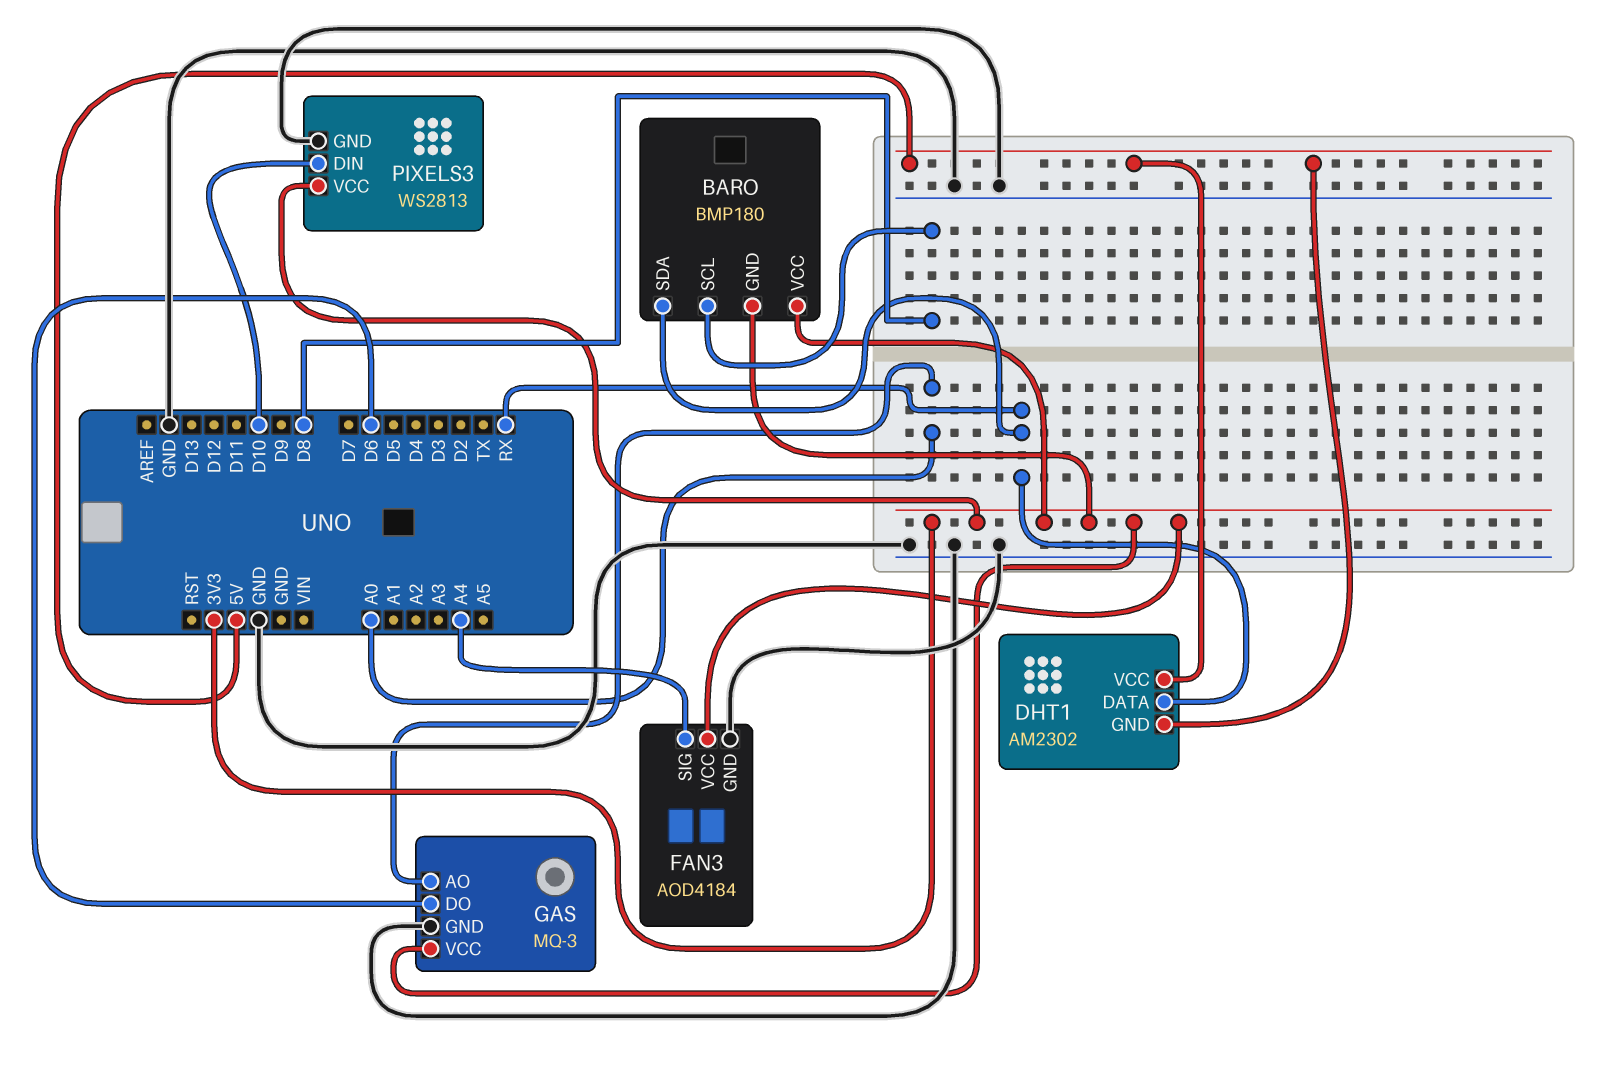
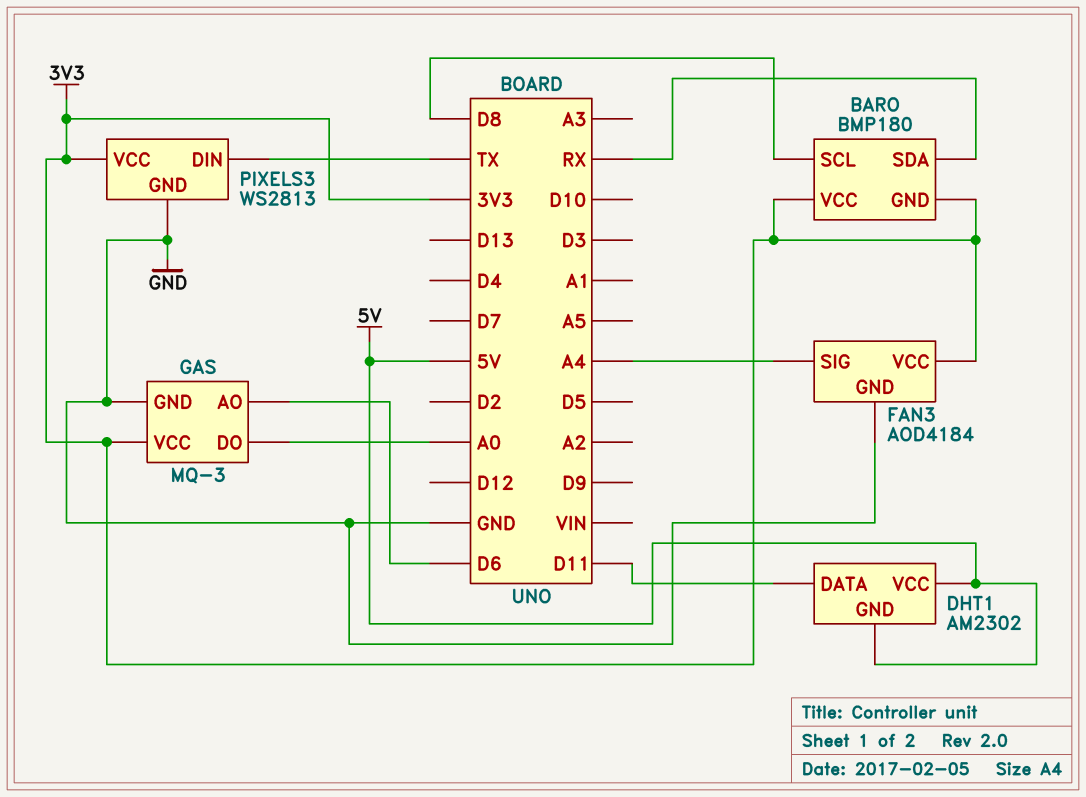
DHT1 pin DATA: RX -> D11
GAS pin AO: A0 -> D6
GAS pin DO: D6 -> A0
PIXELS3 pin DIN: D10 -> TX

